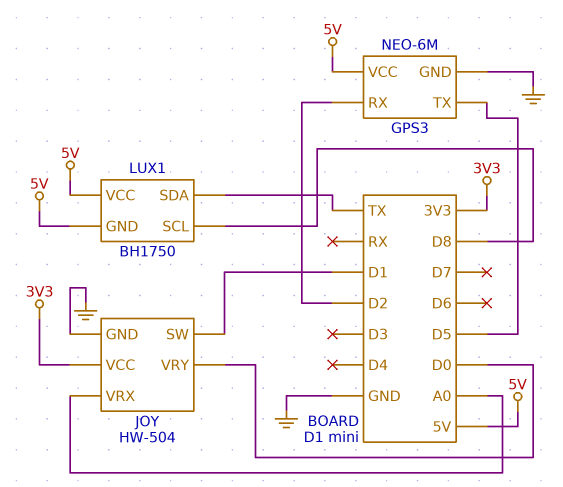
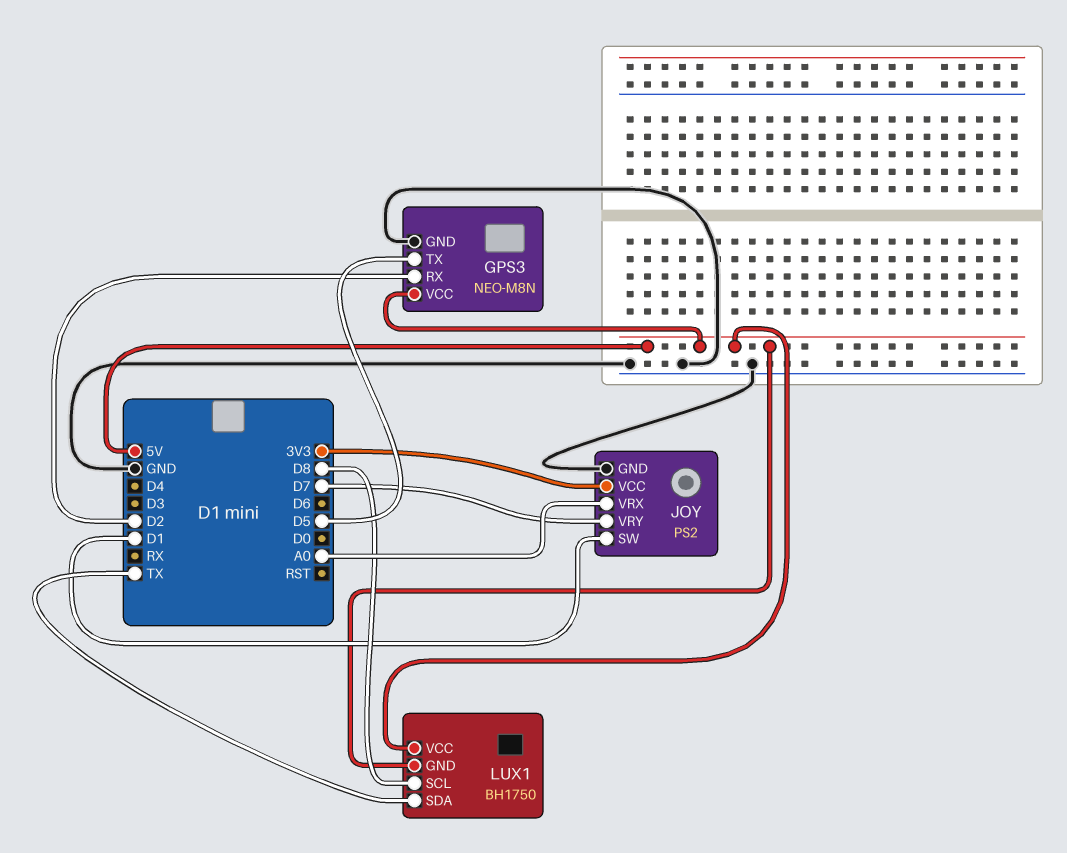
GPS3: NEO-6M -> NEO-M8N
JOY: HW-504 -> PS2
JOY pin VRY: D0 -> D7

